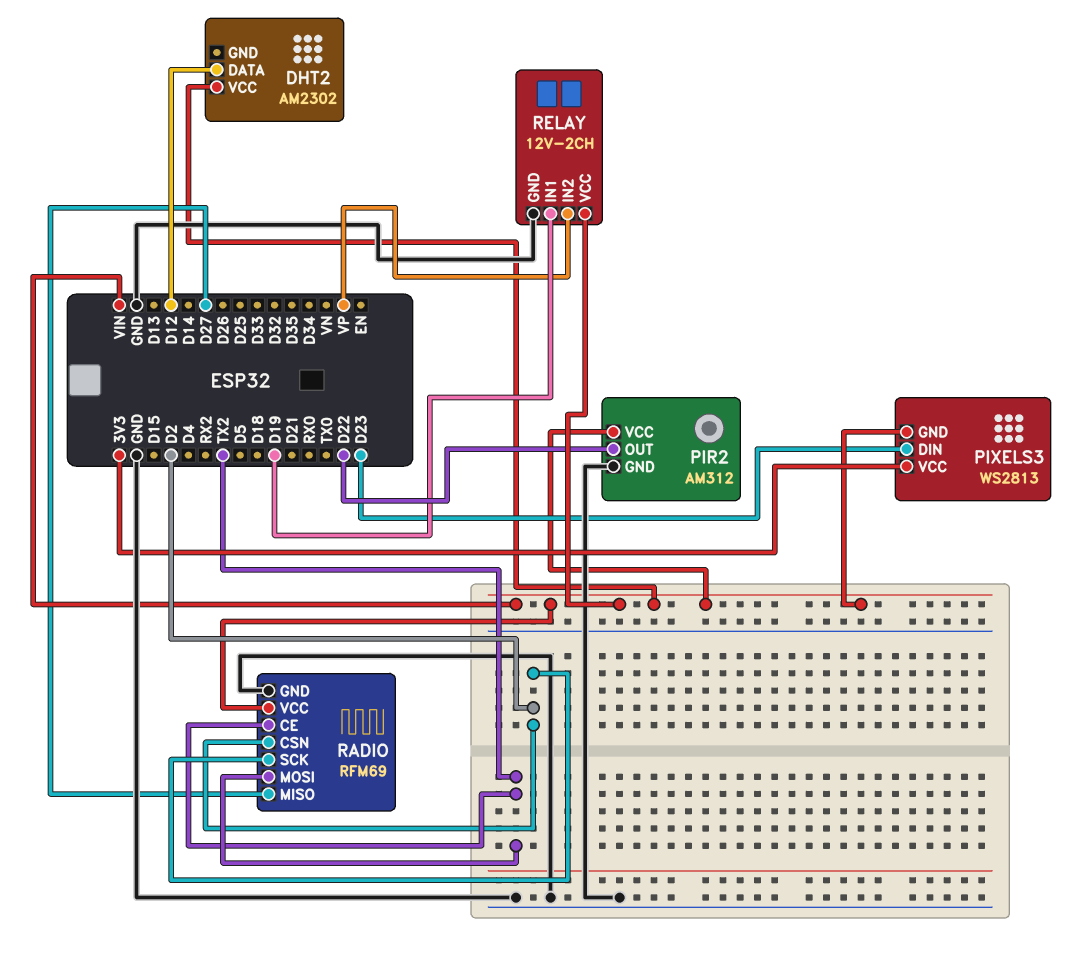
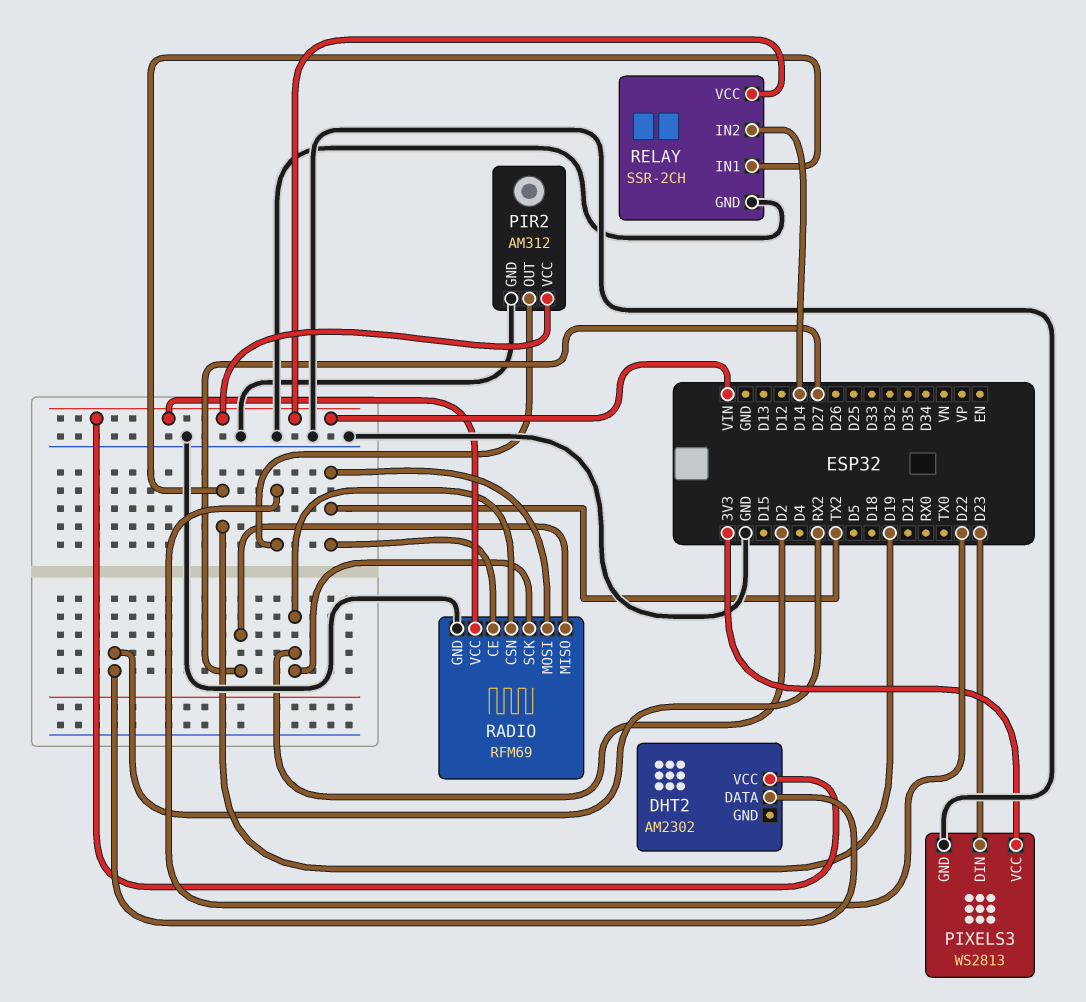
DHT2 pin DATA: D12 -> RX2
PIXELS3 pin GND: VIN -> GND
RELAY: 12V-2CH -> SSR-2CH
RELAY pin IN2: VP -> D14

